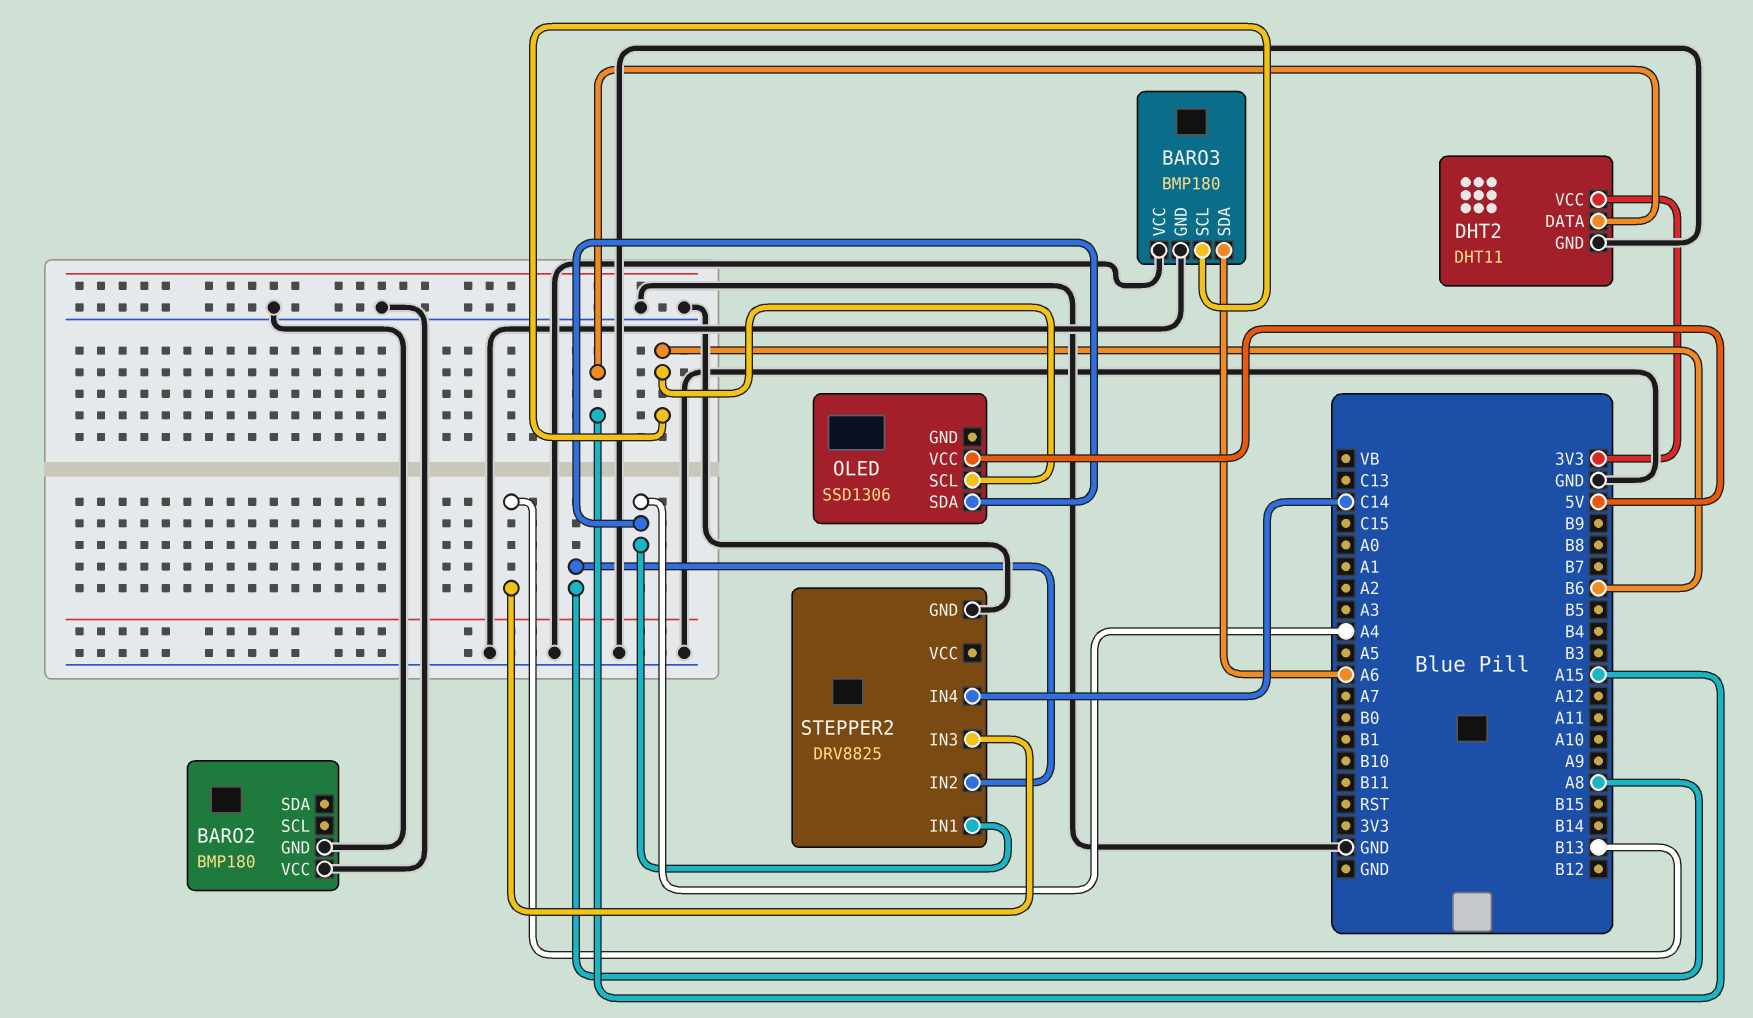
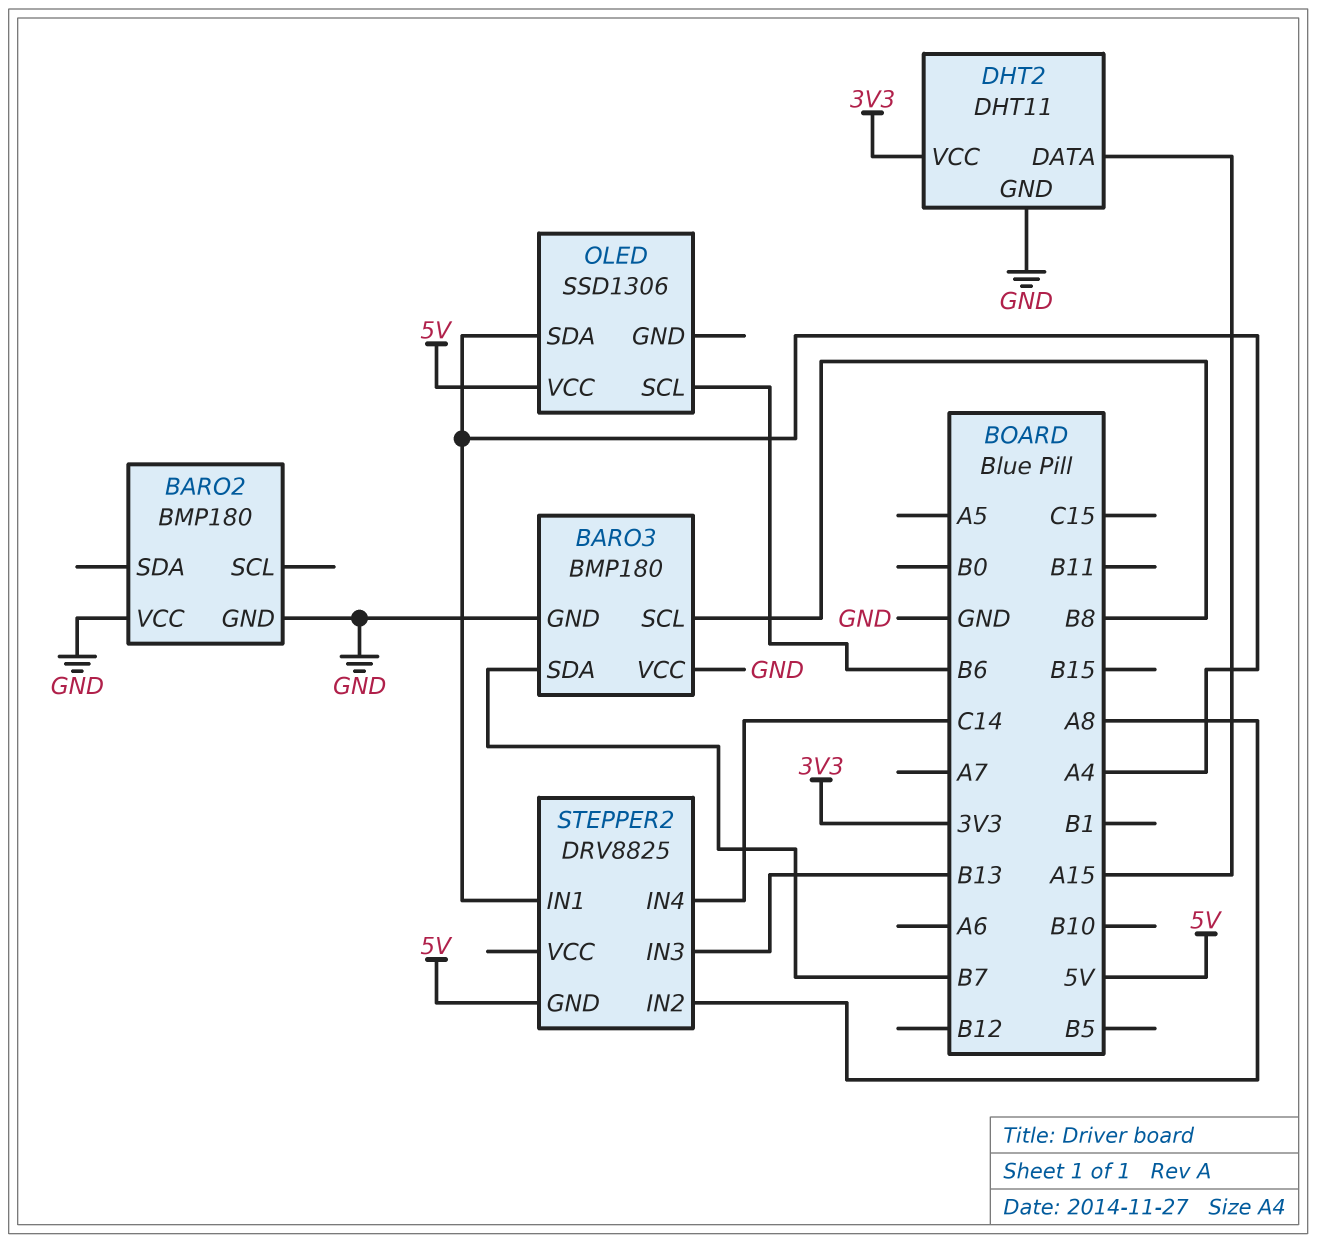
BARO3 pin SCL: B6 -> B8
BARO3 pin SDA: A6 -> B7
STEPPER2 pin GND: GND -> 5V

